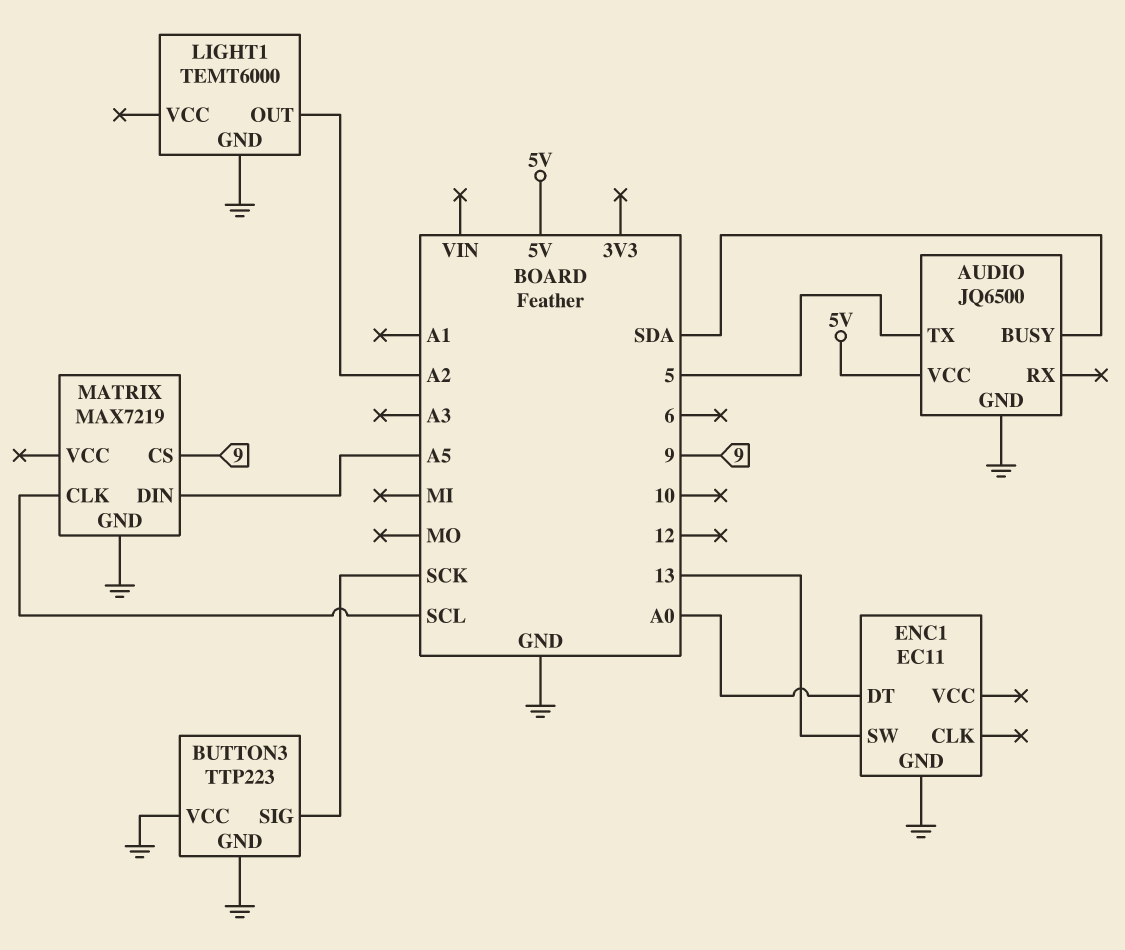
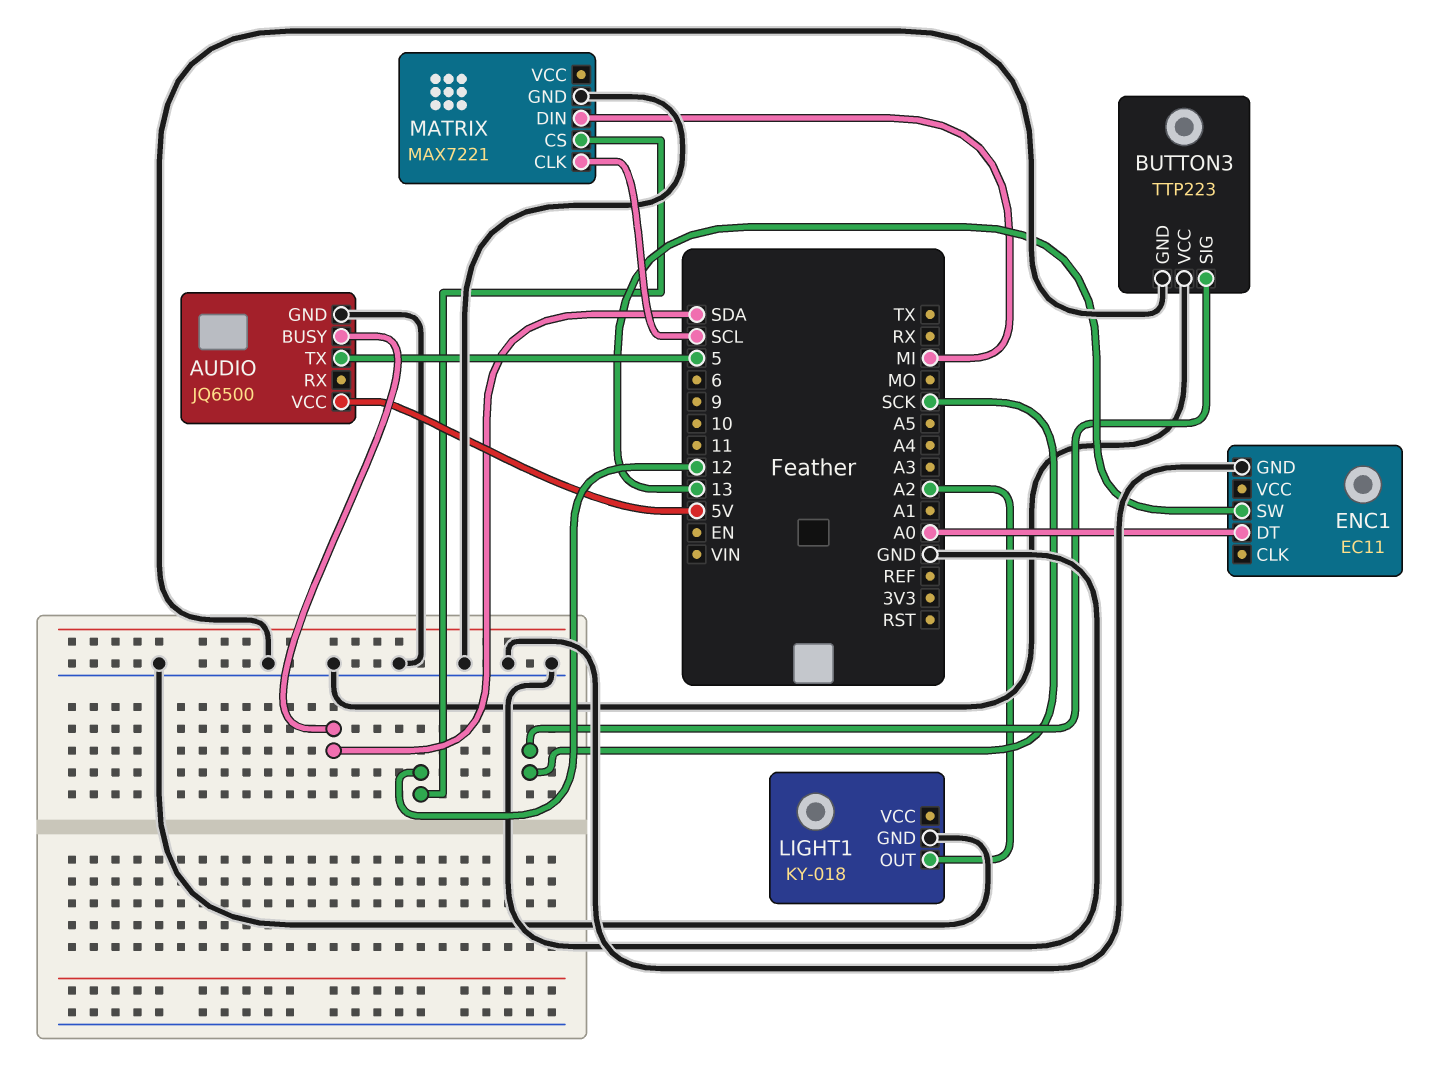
LIGHT1: TEMT6000 -> KY-018
MATRIX: MAX7219 -> MAX7221
MATRIX pin CS: 9 -> 12
MATRIX pin DIN: A5 -> MI

